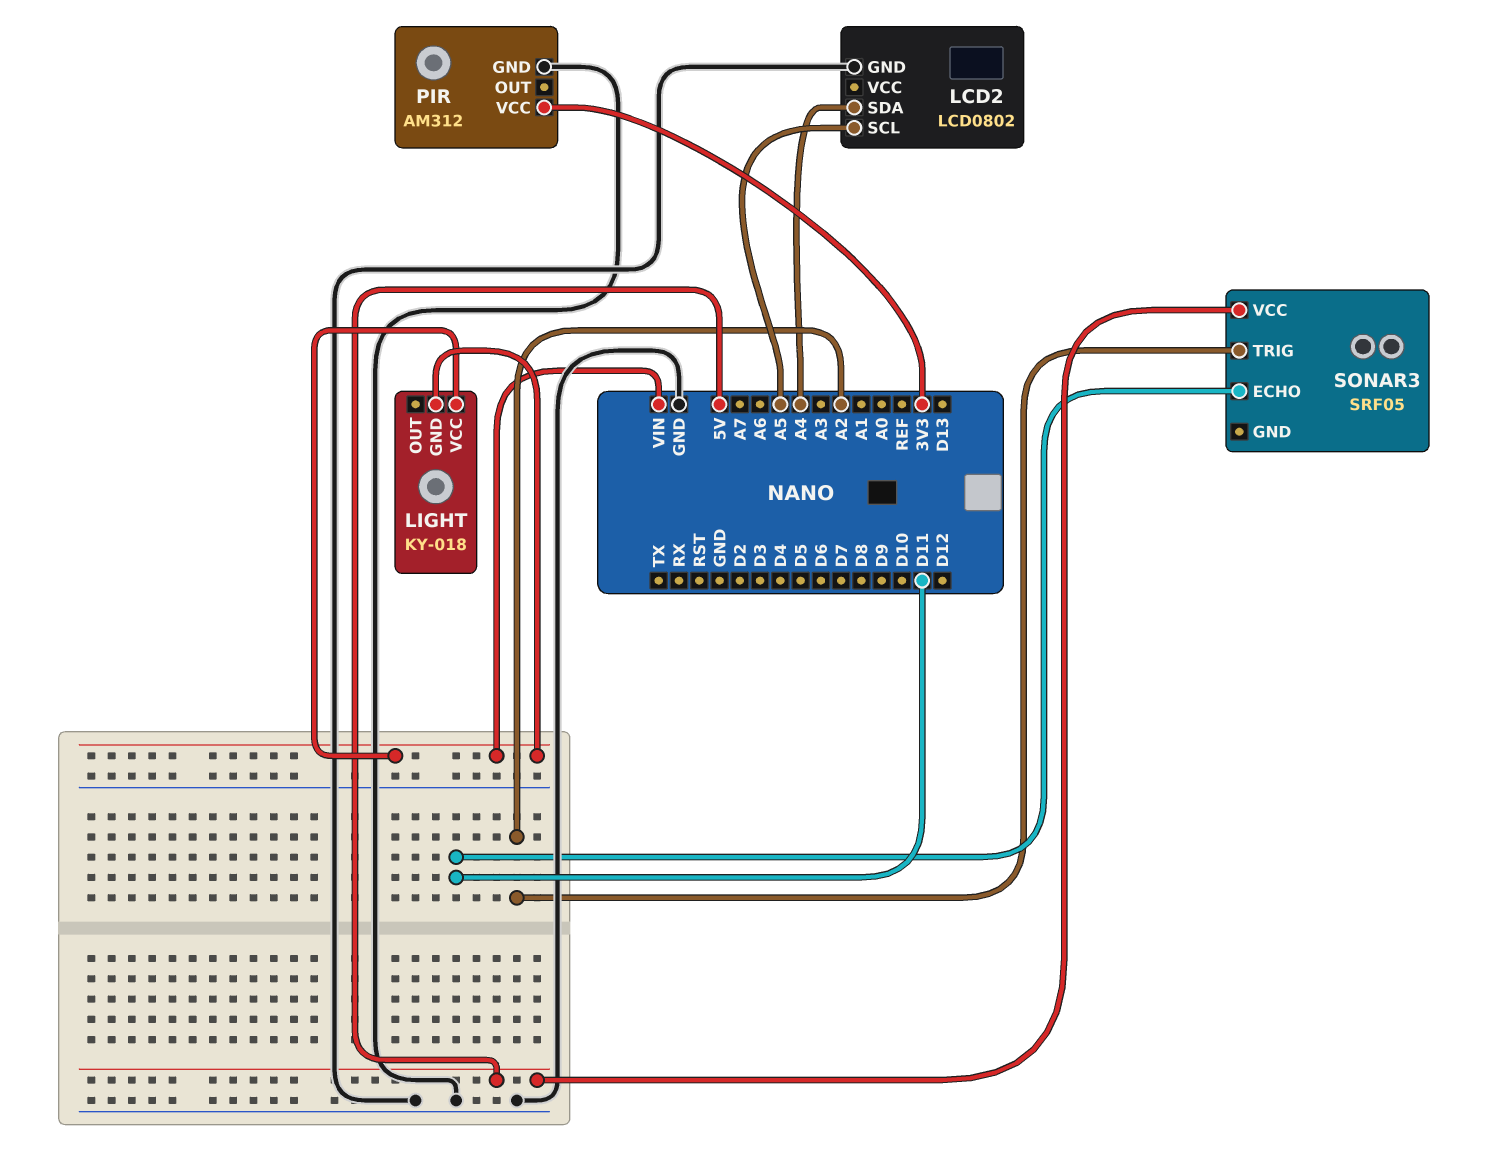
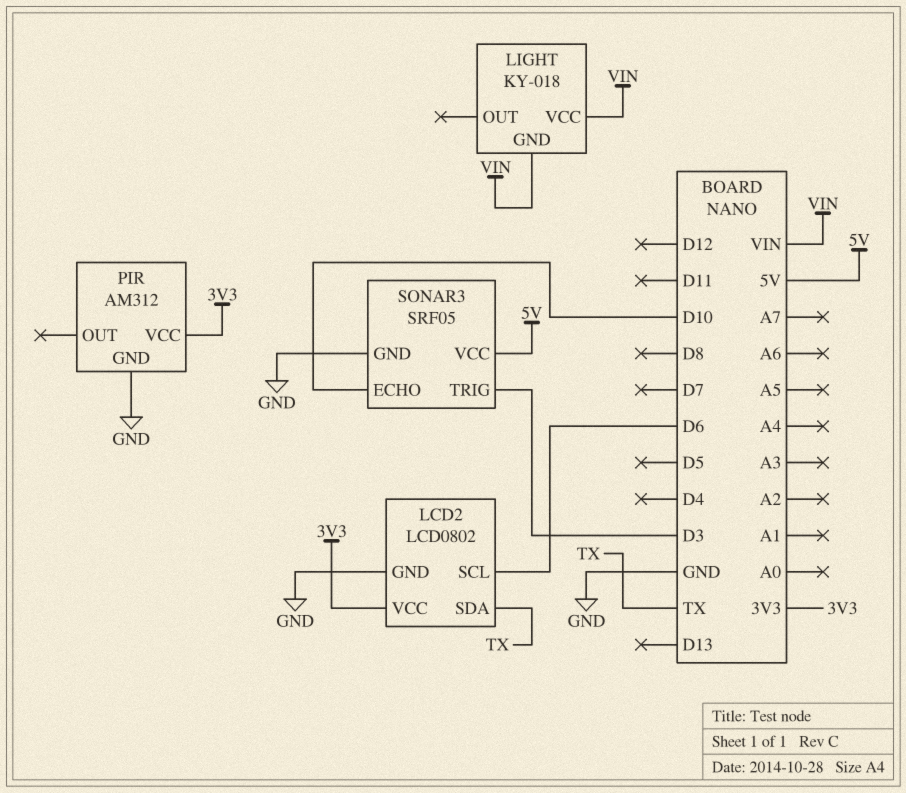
LCD2 pin SCL: A5 -> D6
LCD2 pin SDA: A4 -> TX
LCD2 pin VCC: none -> 3V3
SONAR3 pin ECHO: D11 -> D10
SONAR3 pin GND: none -> GND
SONAR3 pin TRIG: A2 -> D3

